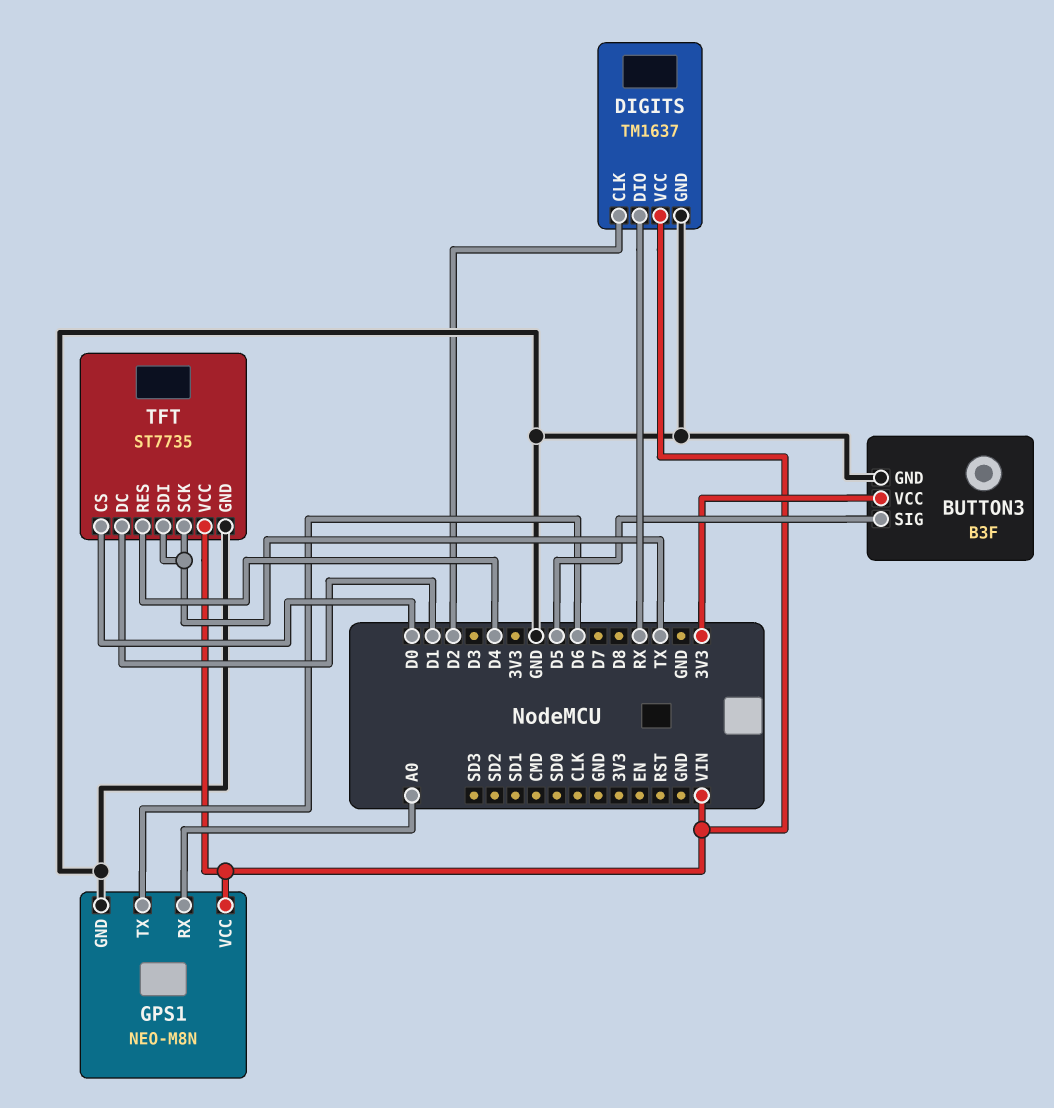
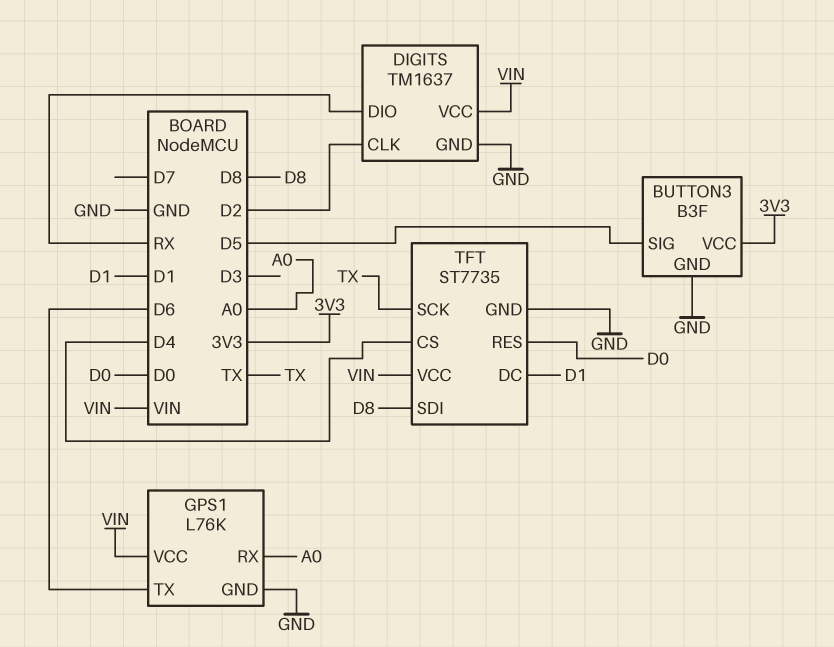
GPS1: NEO-M8N -> L76K
TFT pin CS: D0 -> D4
TFT pin RES: D4 -> D0
TFT pin SDI: TX -> D8

